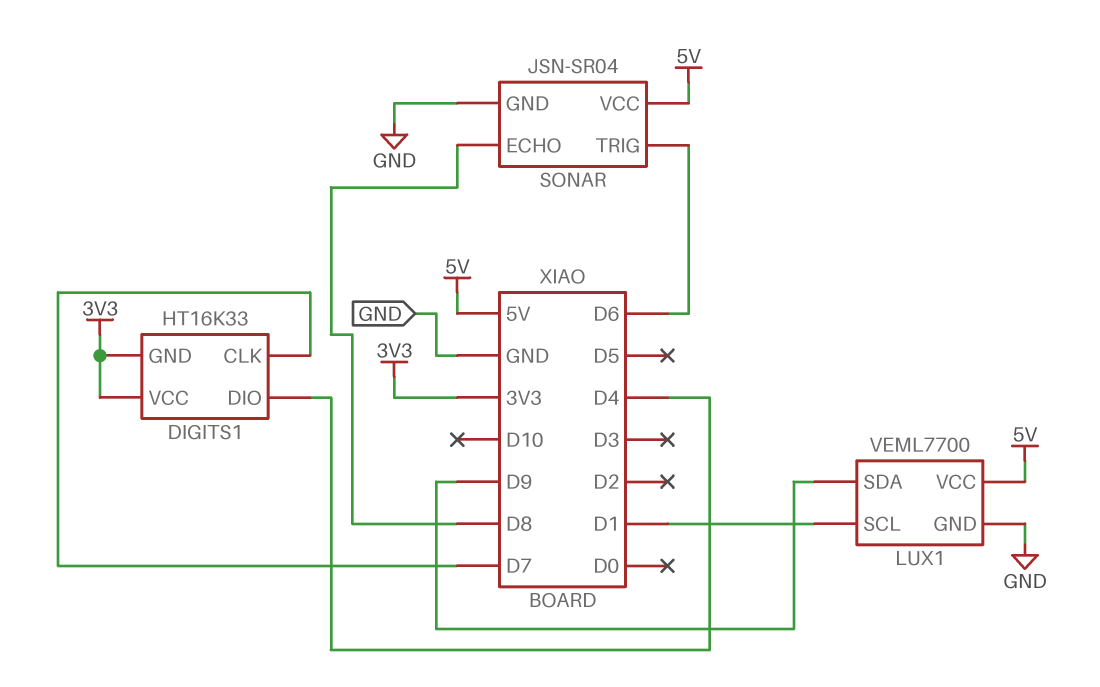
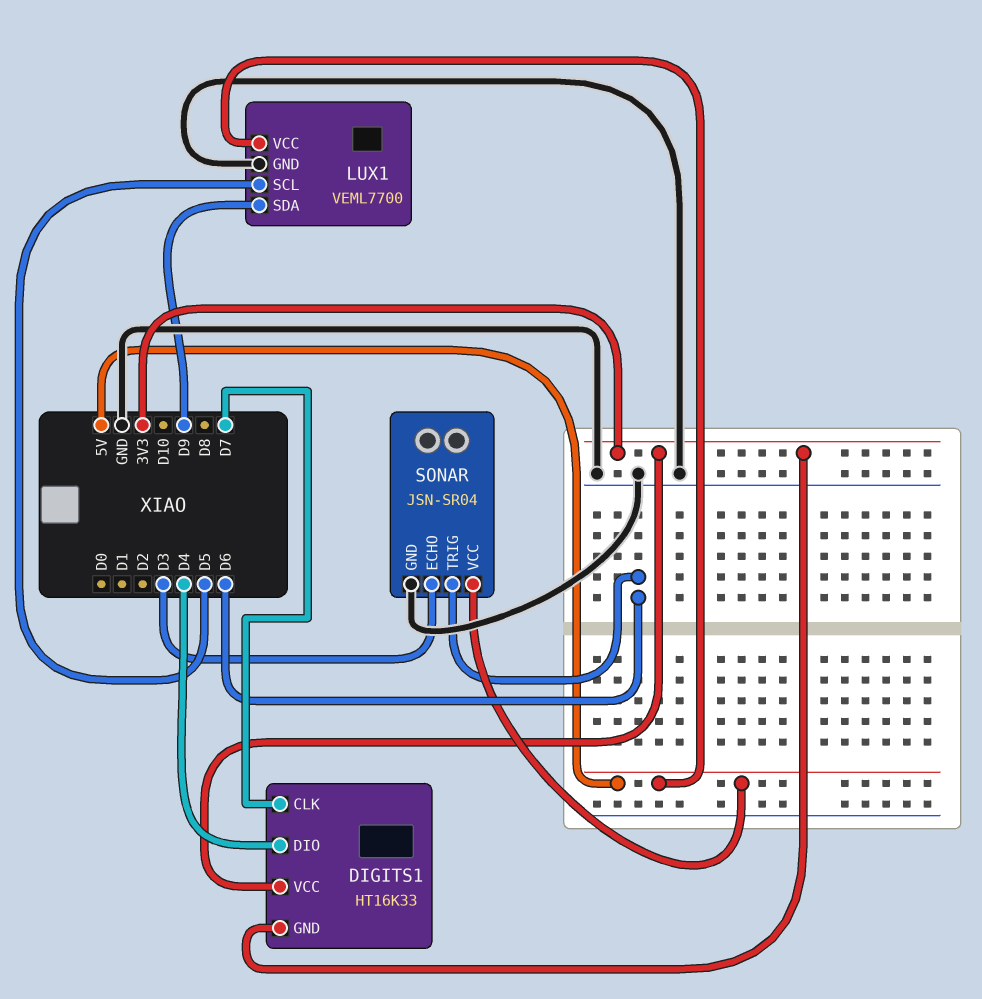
LUX1 pin SCL: D1 -> D5
SONAR pin ECHO: D8 -> D3

